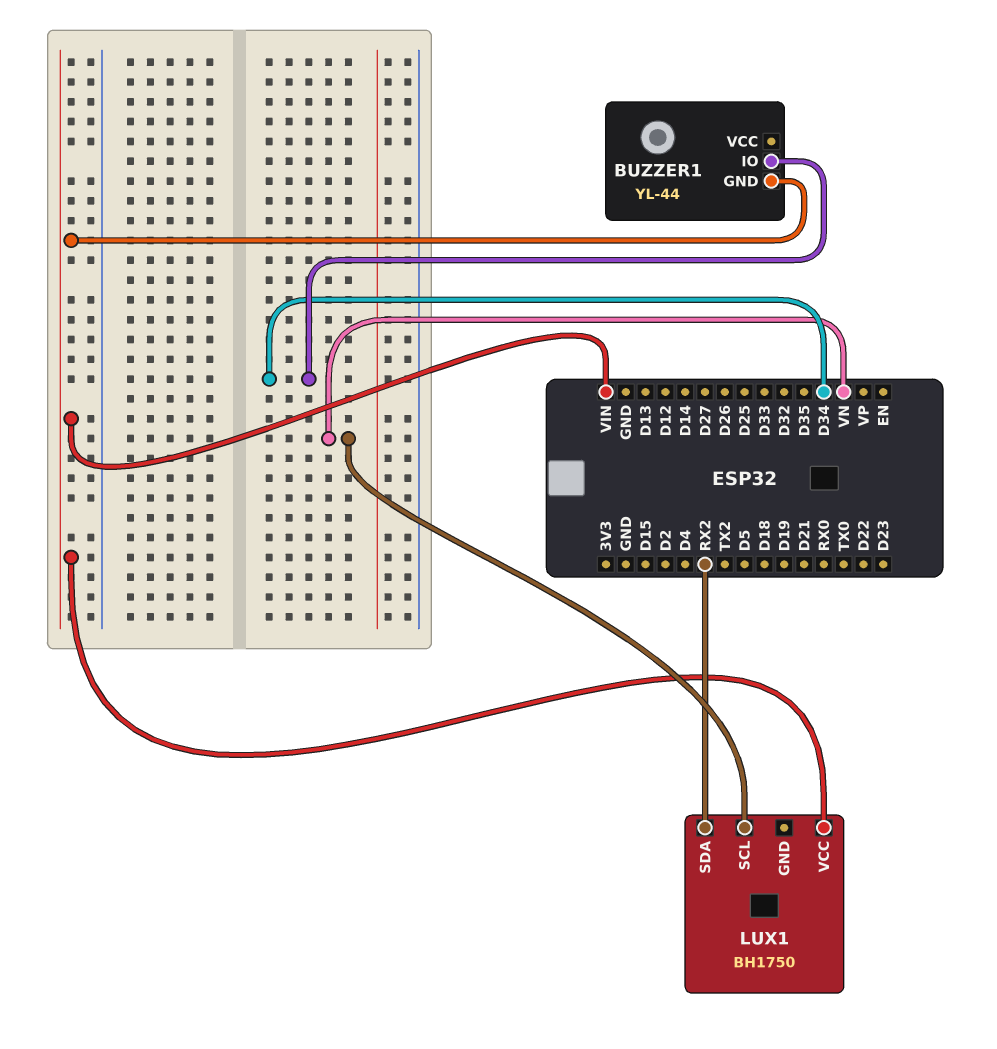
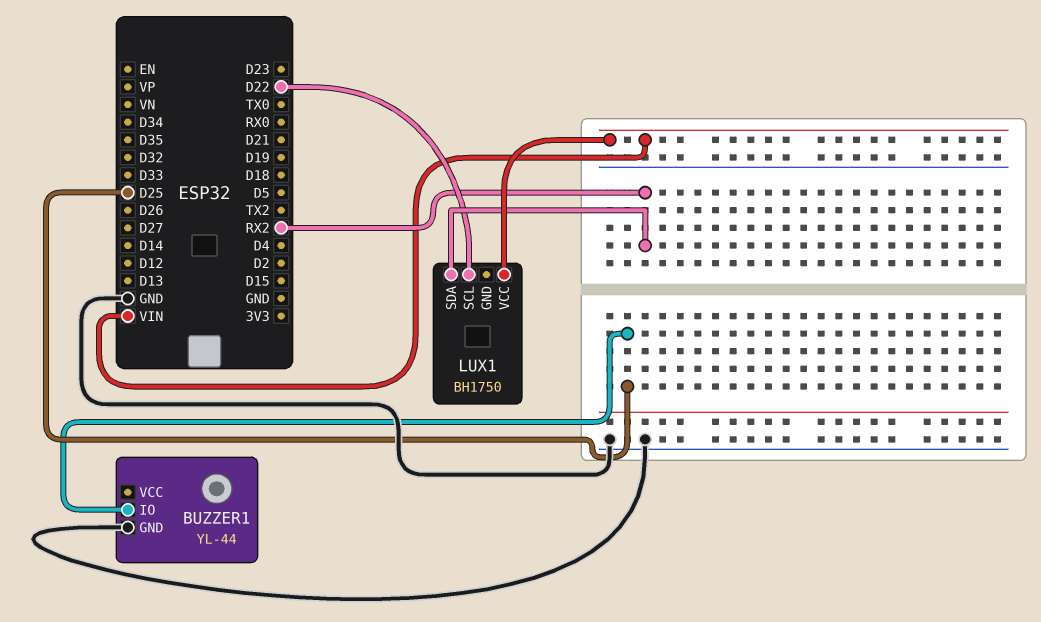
BUZZER1 pin GND: VIN -> GND
BUZZER1 pin IO: D34 -> D25
LUX1 pin SCL: VN -> D22

